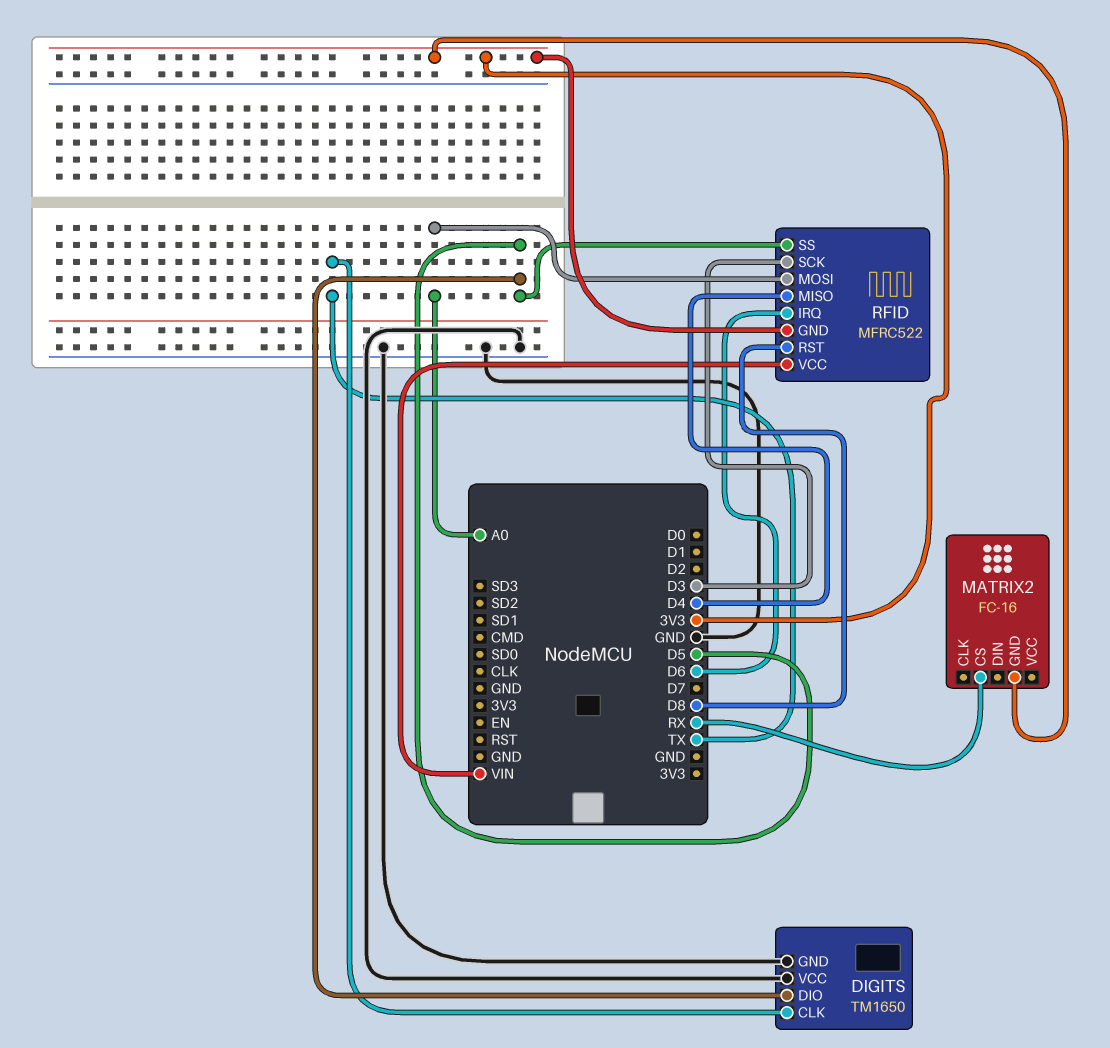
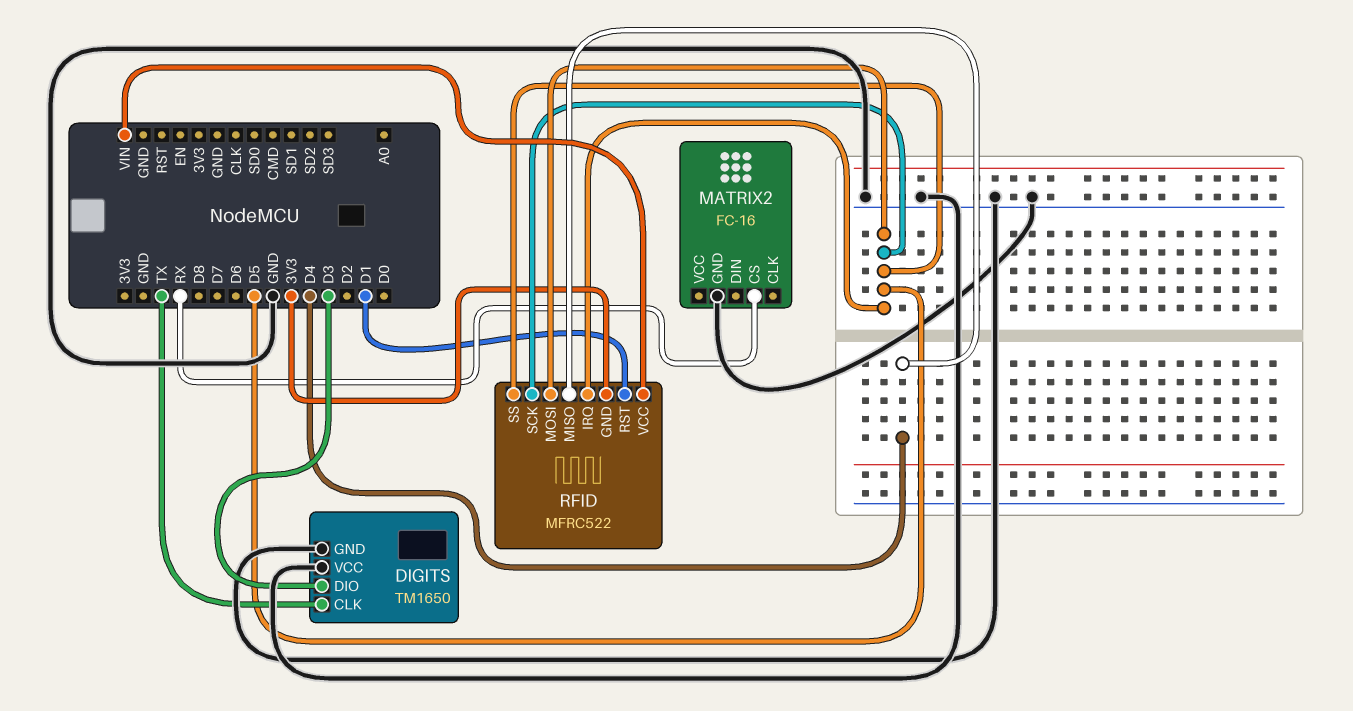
DIGITS pin DIO: D5 -> D3
MATRIX2 pin GND: 3V3 -> GND
RFID pin IRQ: D6 -> D5
RFID pin MOSI: A0 -> D5
RFID pin RST: D8 -> D1
RFID pin SCK: D3 -> D5

